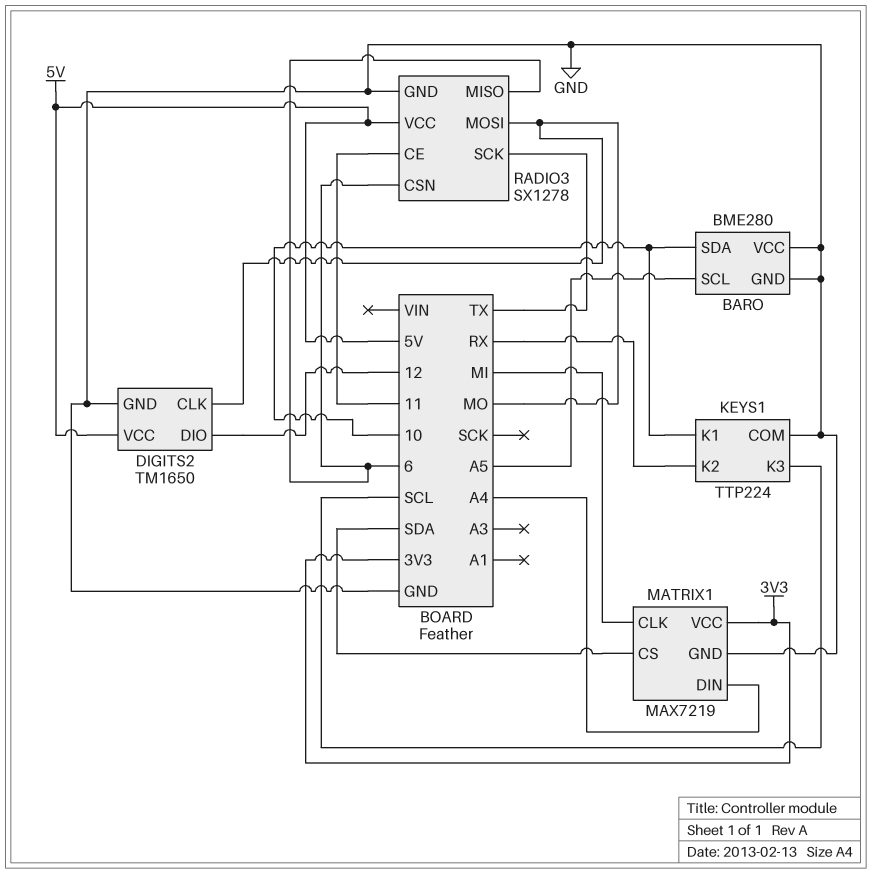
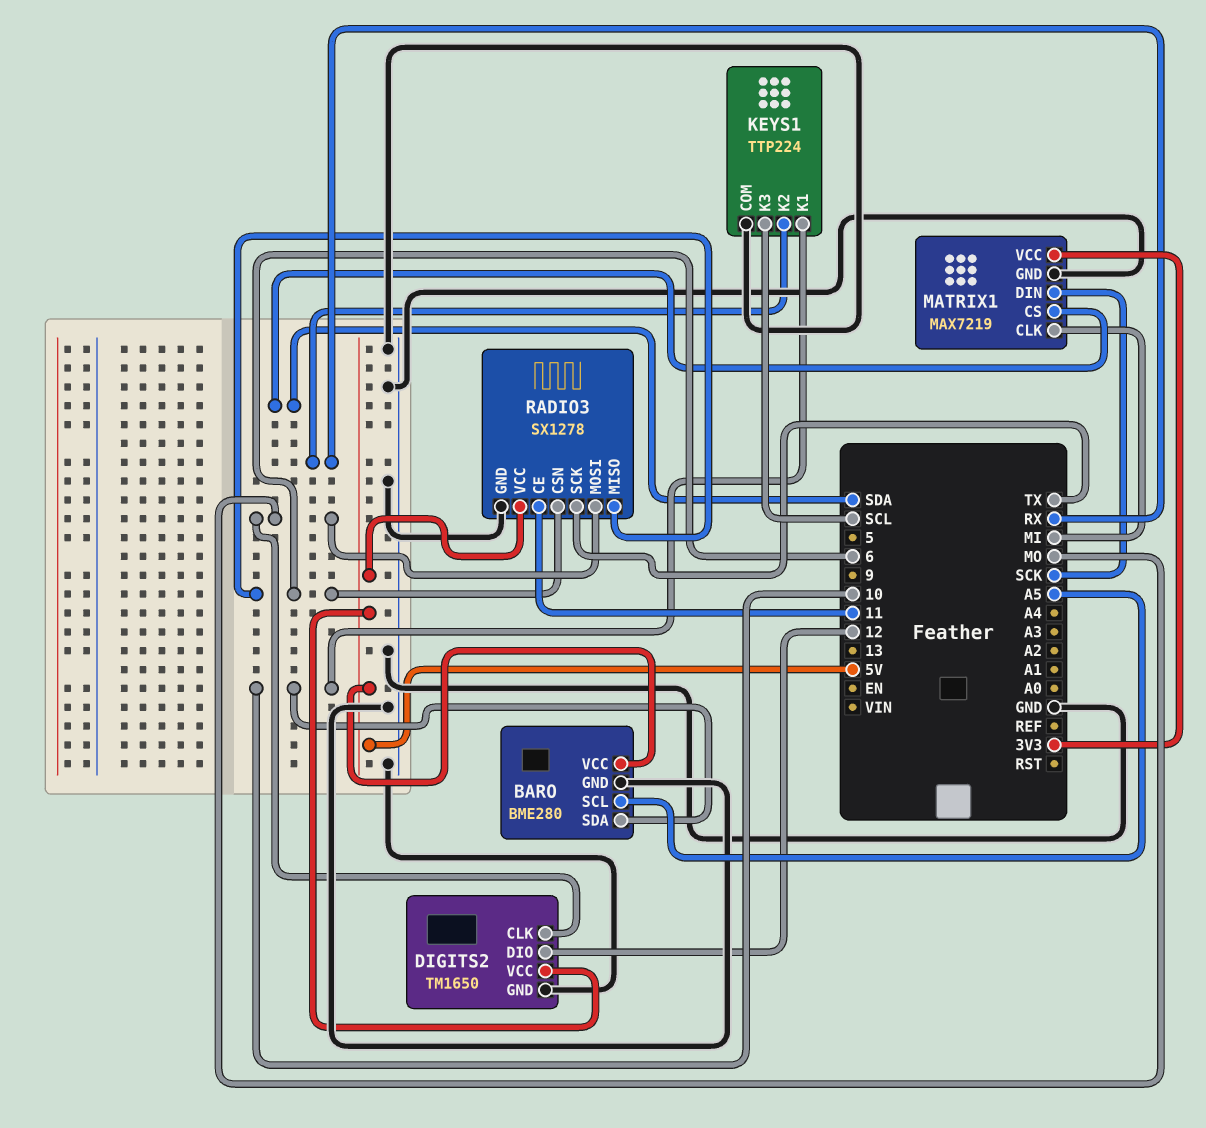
BARO pin VCC: GND -> 5V
MATRIX1 pin DIN: A4 -> SCK

